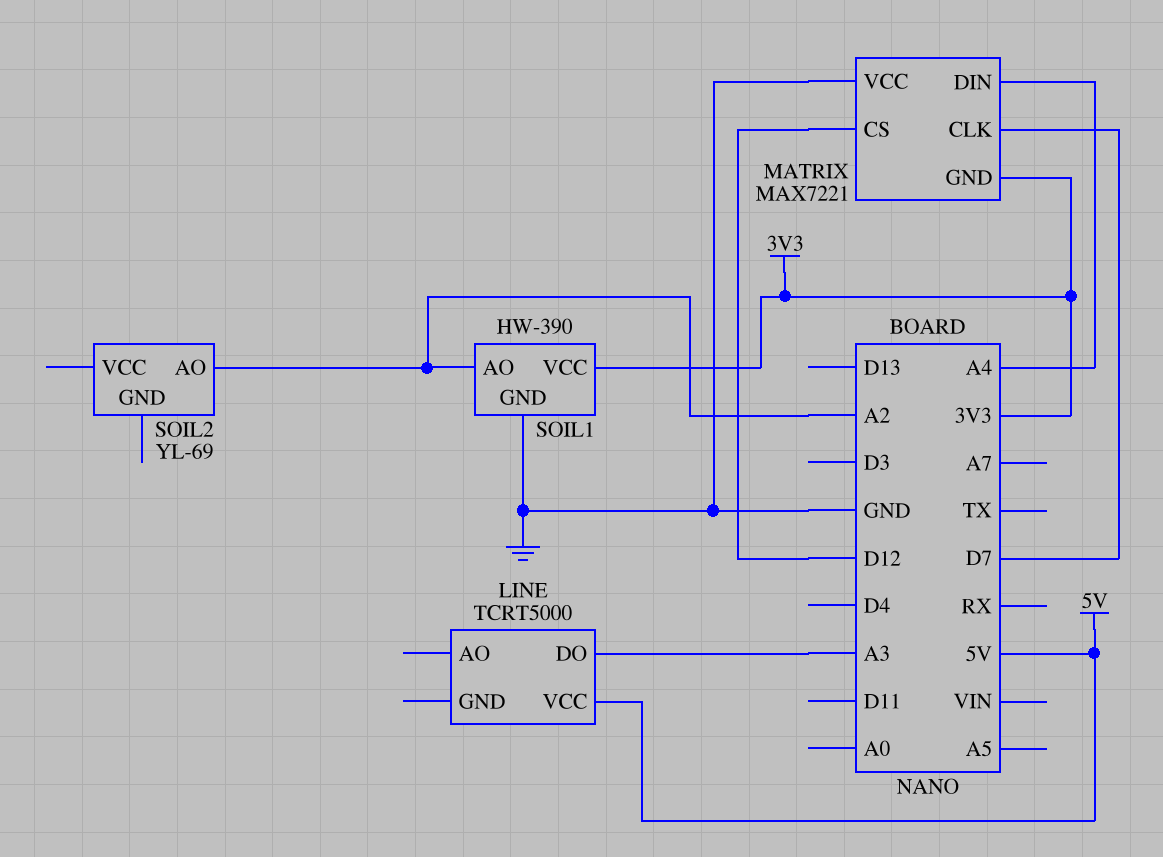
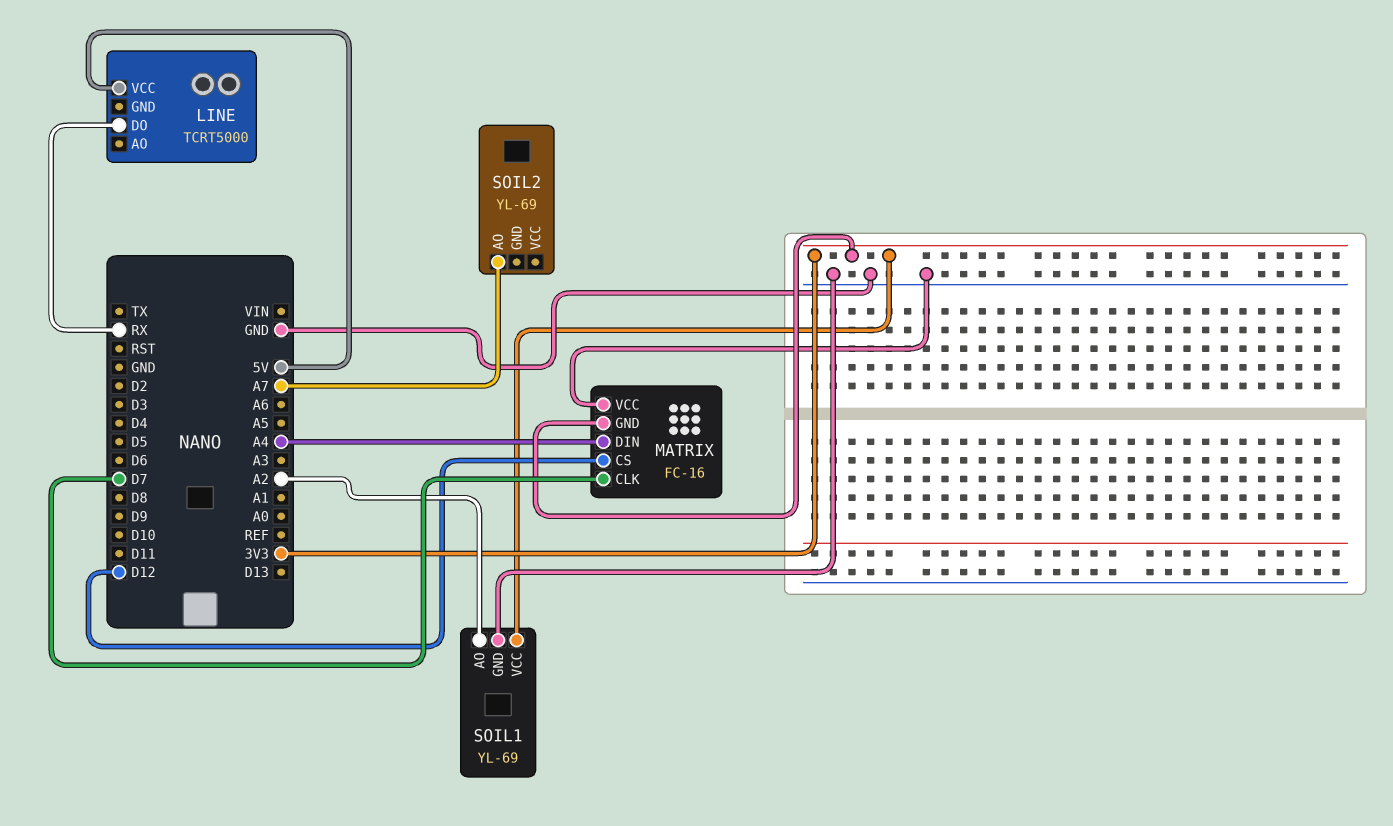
LINE pin DO: A3 -> RX
MATRIX: MAX7221 -> FC-16
SOIL1: HW-390 -> YL-69
SOIL2 pin AO: A2 -> A7

